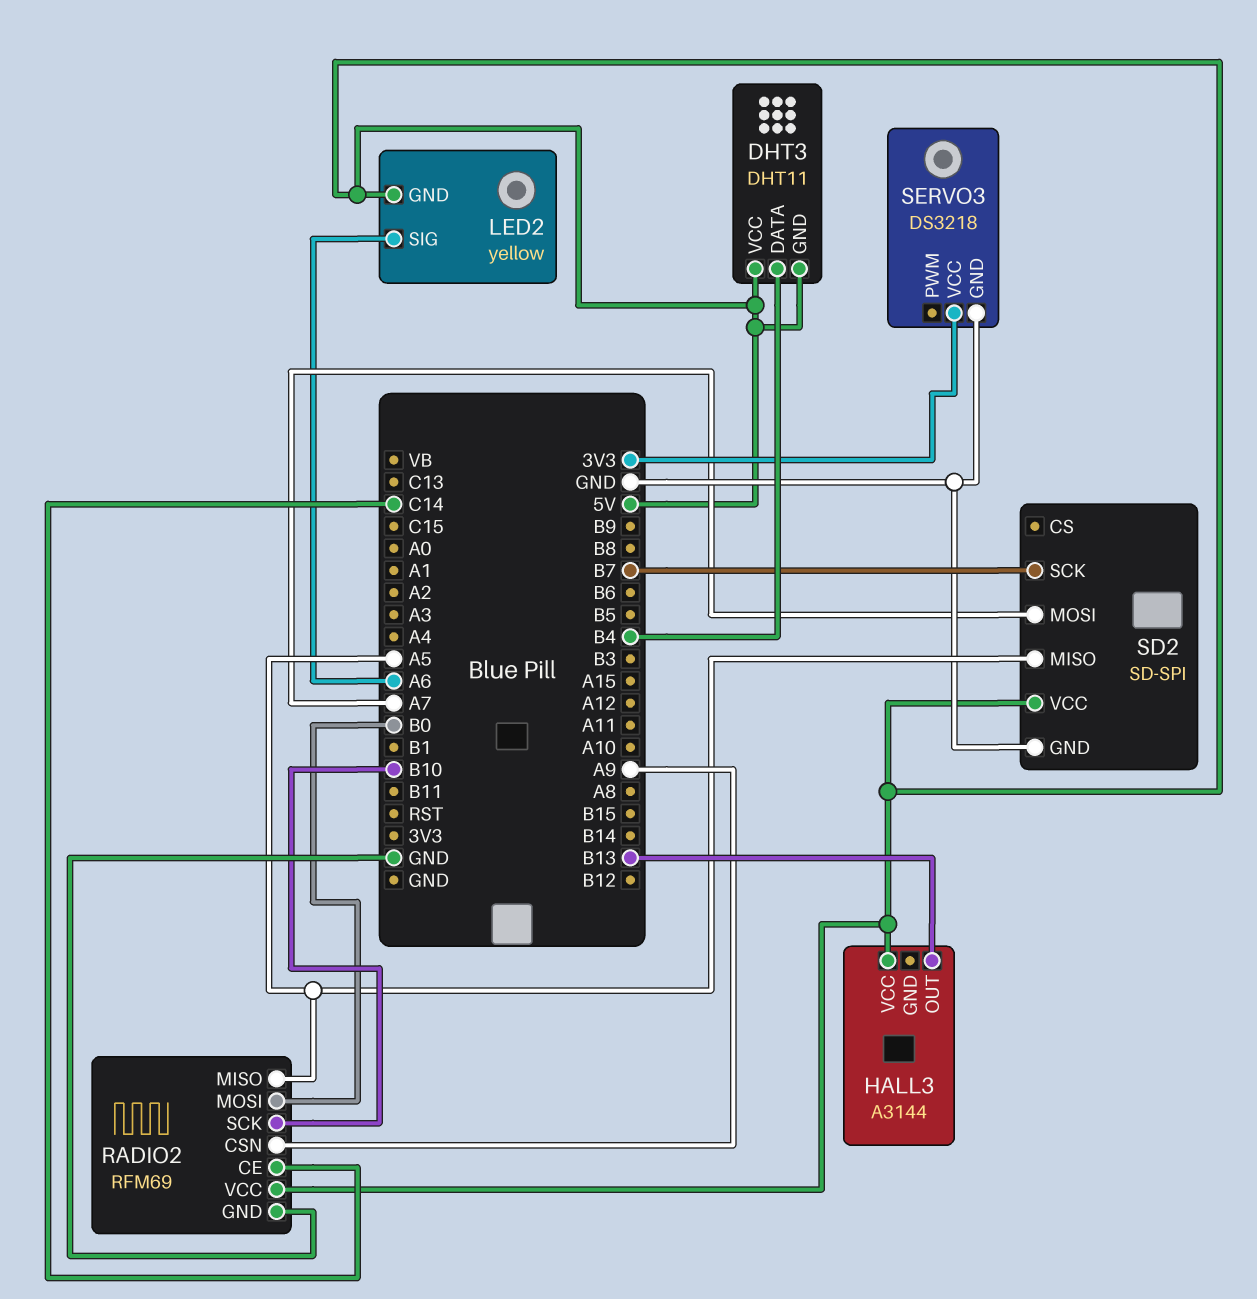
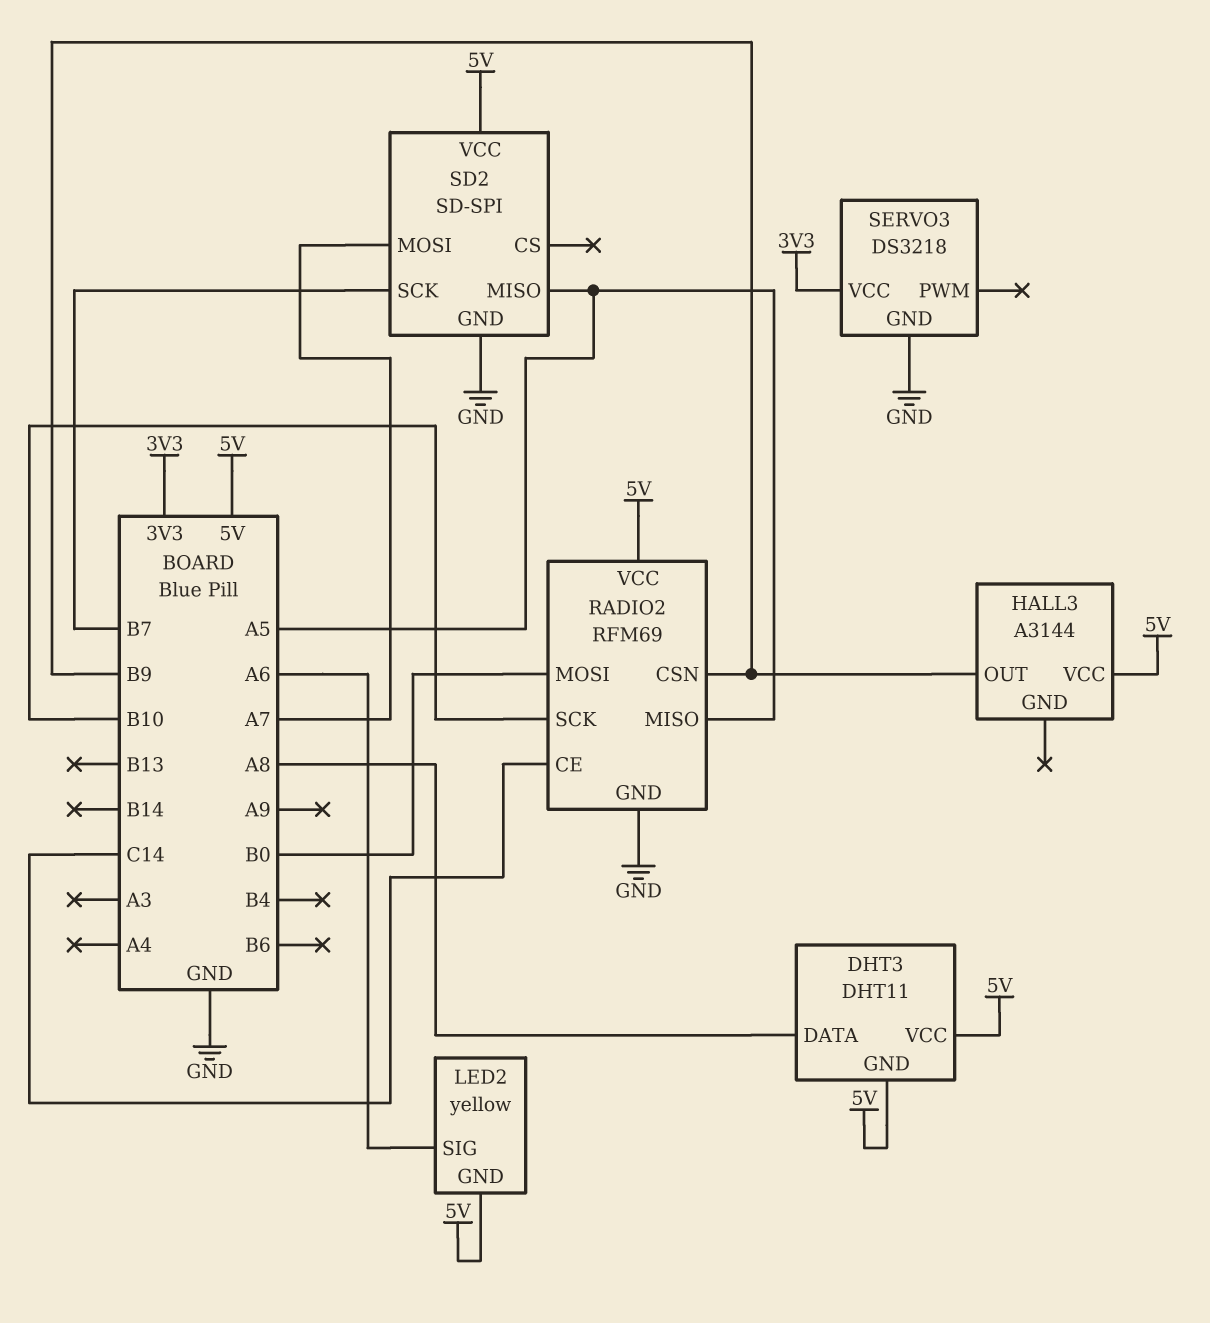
DHT3 pin DATA: B4 -> A8
HALL3 pin OUT: B13 -> B9
RADIO2 pin CSN: A9 -> B9

